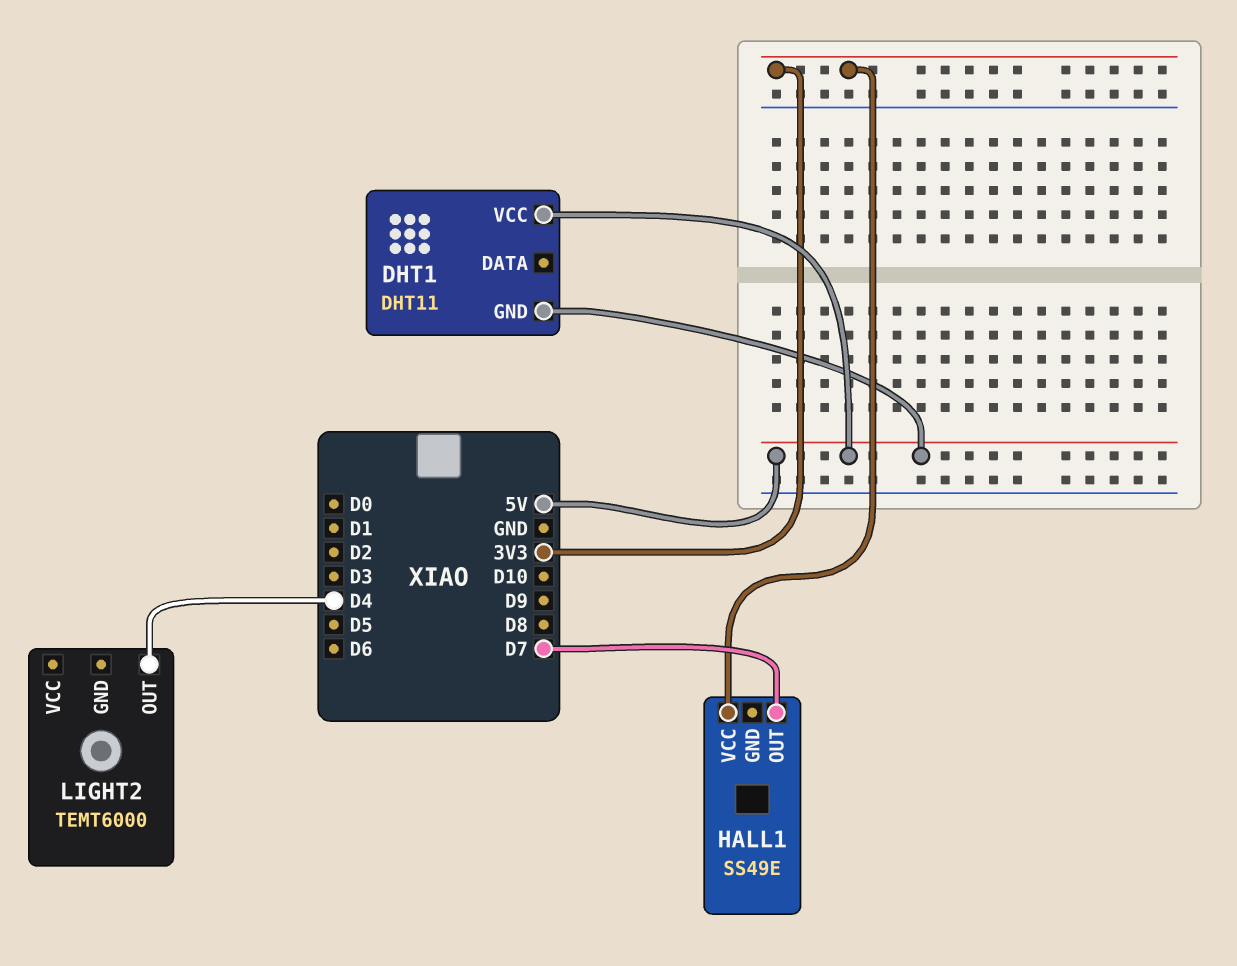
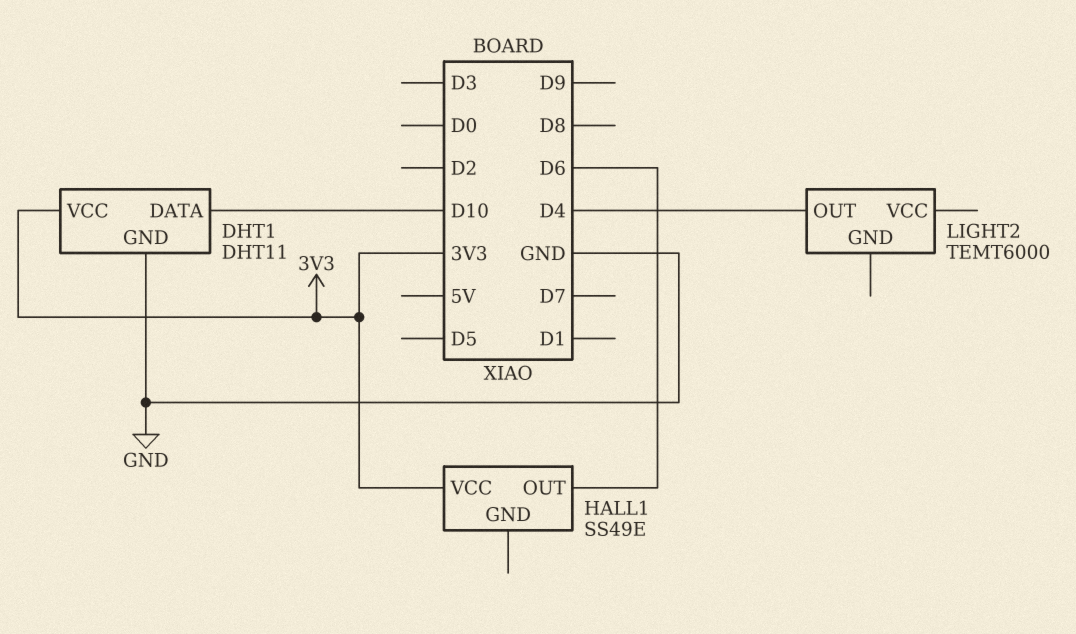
DHT1 pin DATA: none -> D10
DHT1 pin GND: 5V -> GND
DHT1 pin VCC: 5V -> 3V3
HALL1 pin OUT: D7 -> D6

